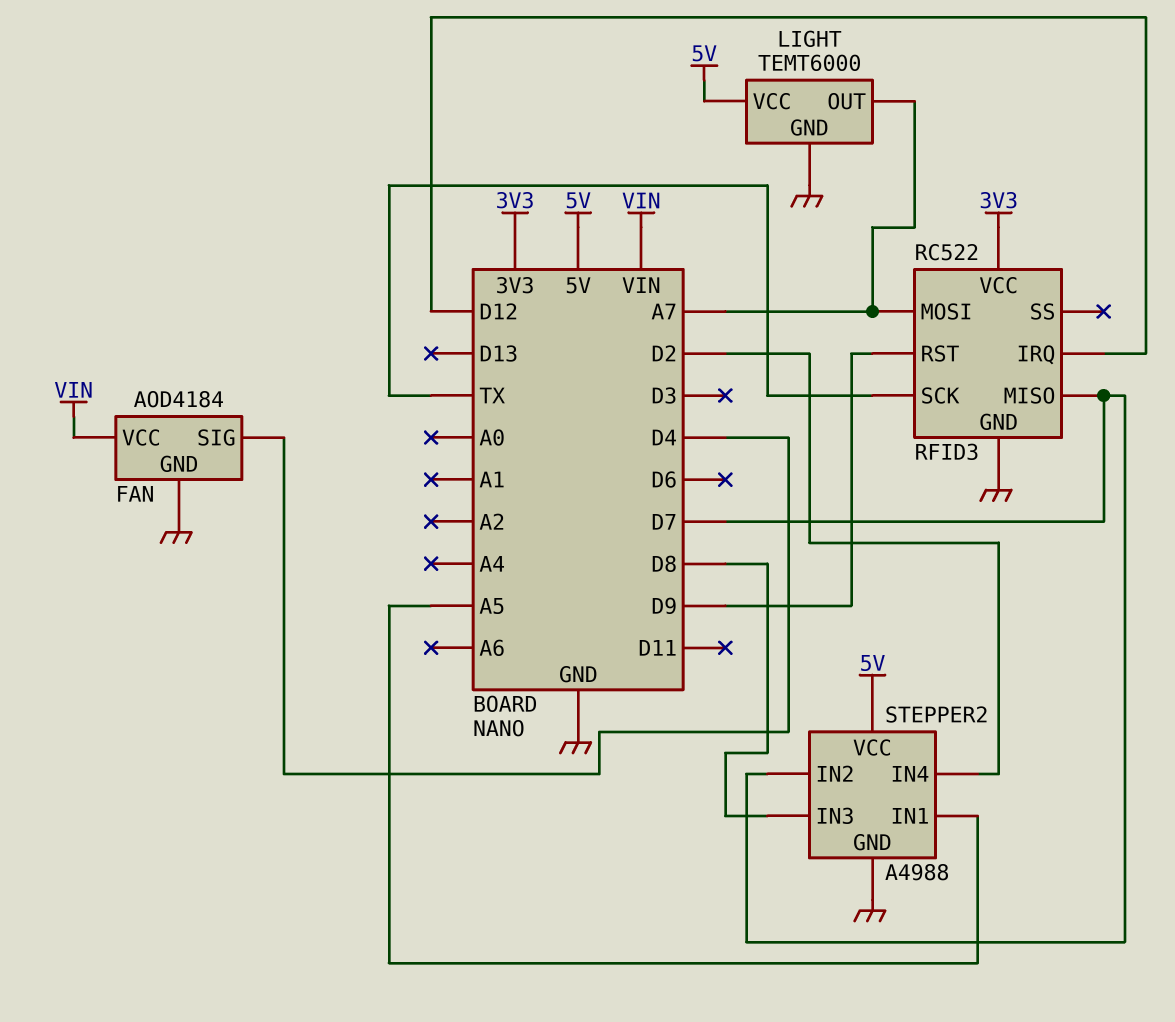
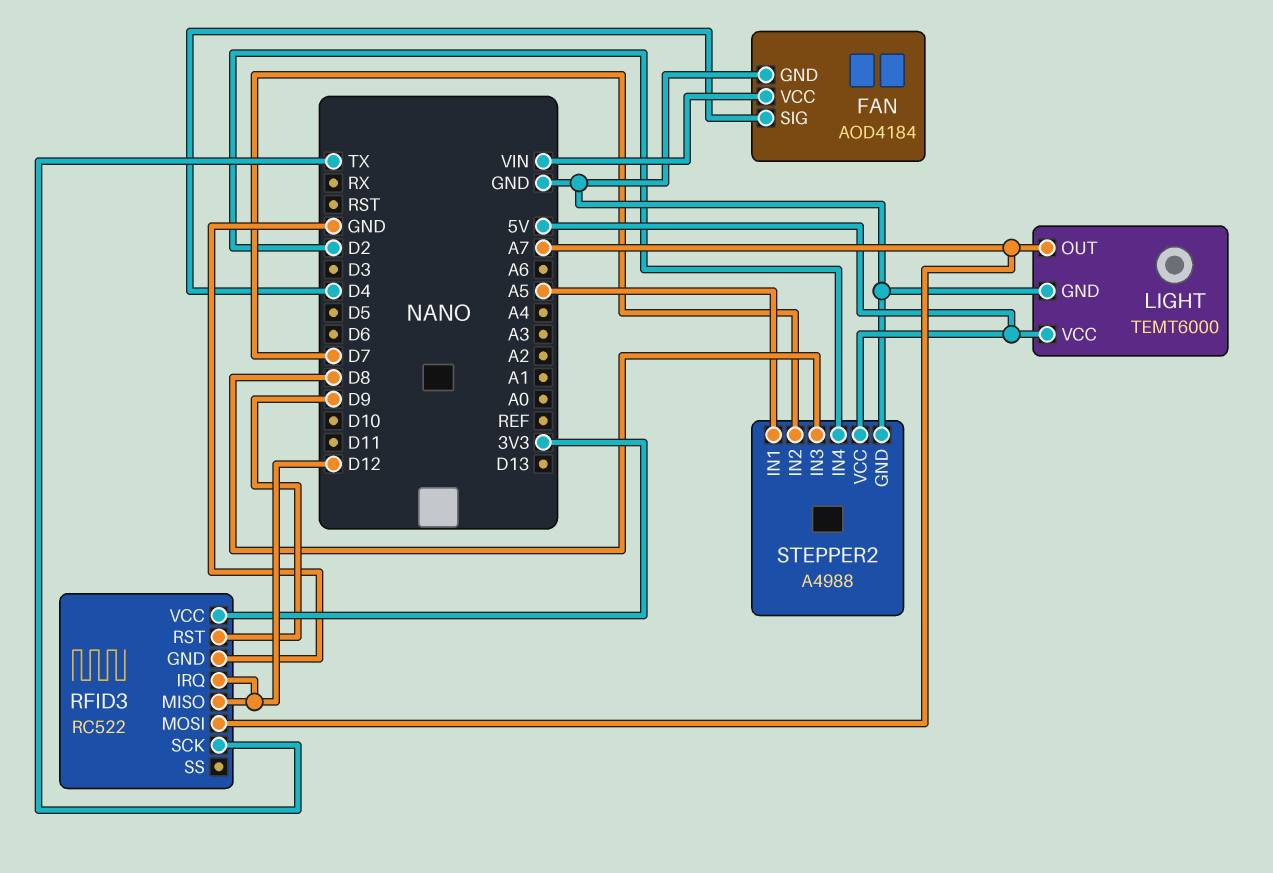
RFID3 pin MISO: D7 -> D12

